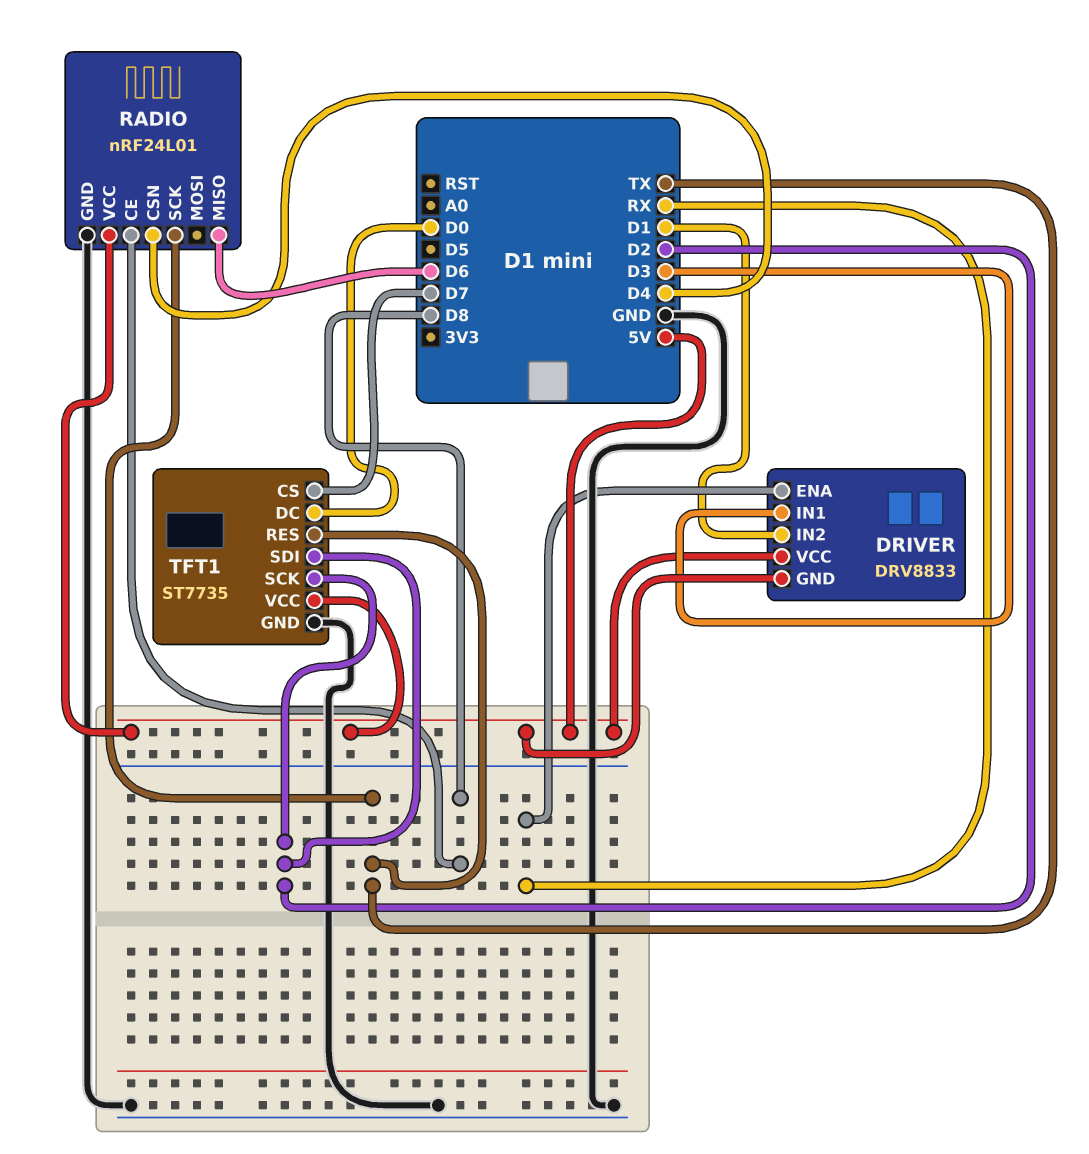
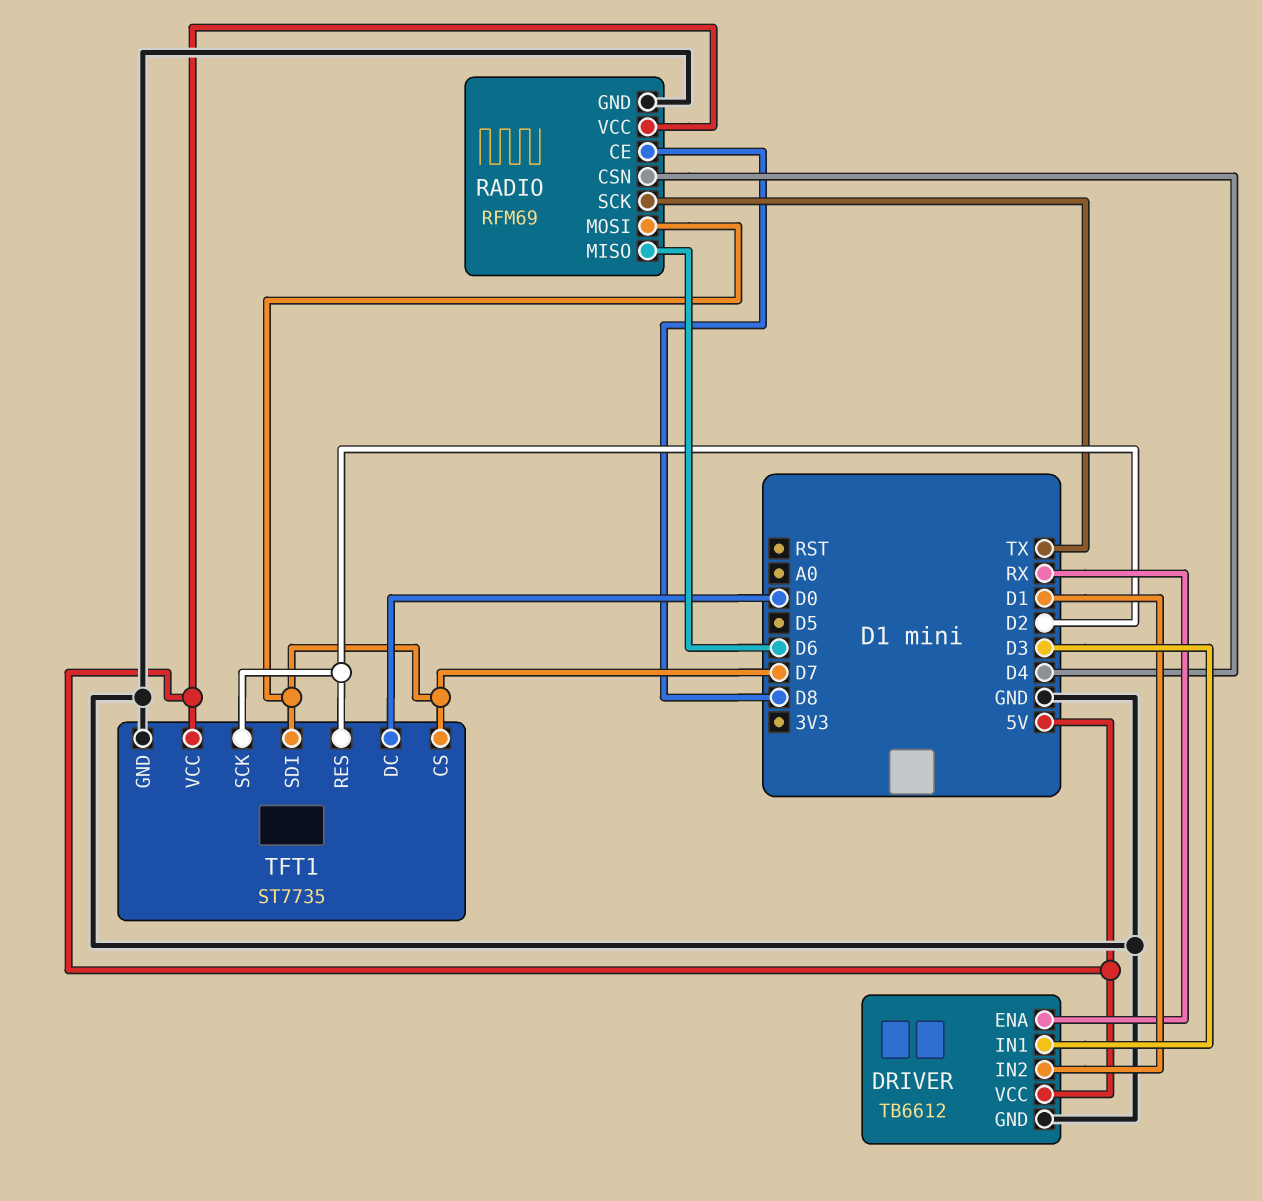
DRIVER: DRV8833 -> TB6612
DRIVER pin GND: 5V -> GND
RADIO: nRF24L01 -> RFM69
RADIO pin MOSI: none -> D7
TFT1 pin RES: TX -> D2
TFT1 pin SDI: D2 -> D7

